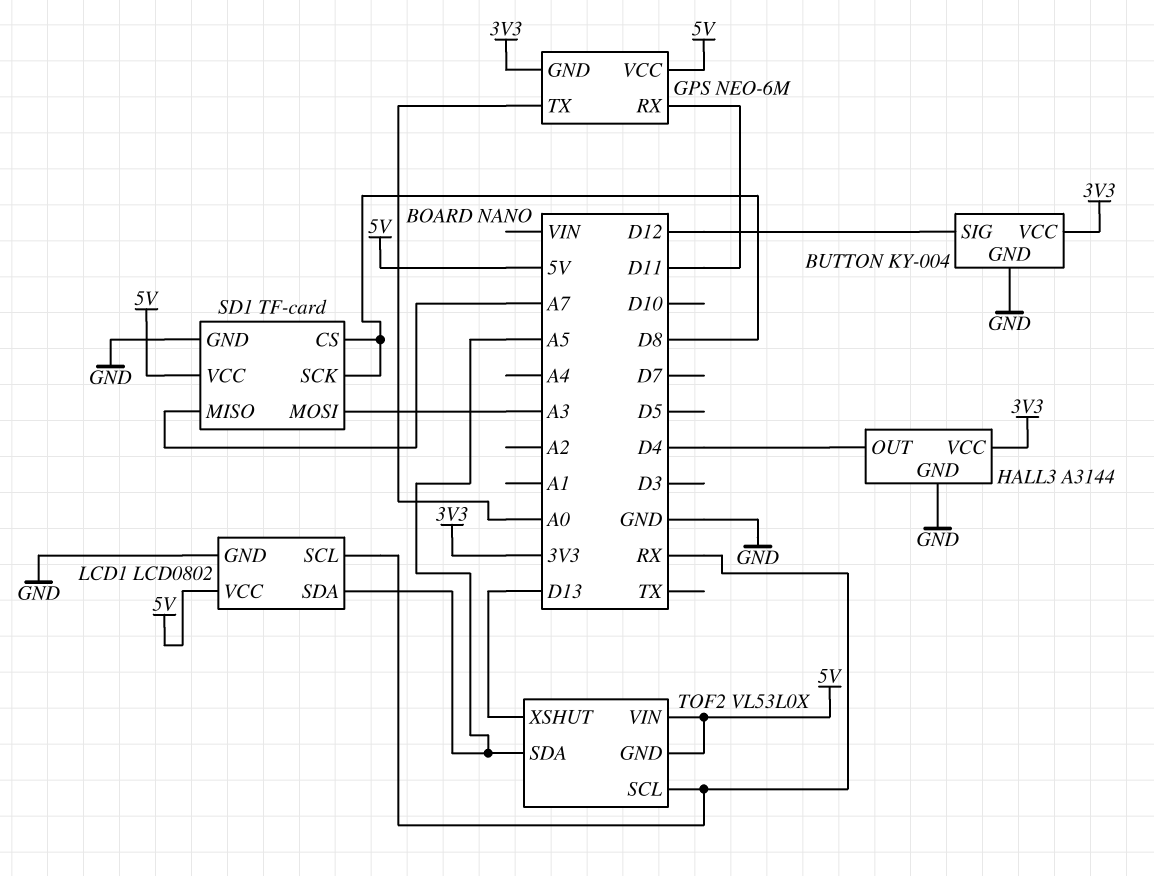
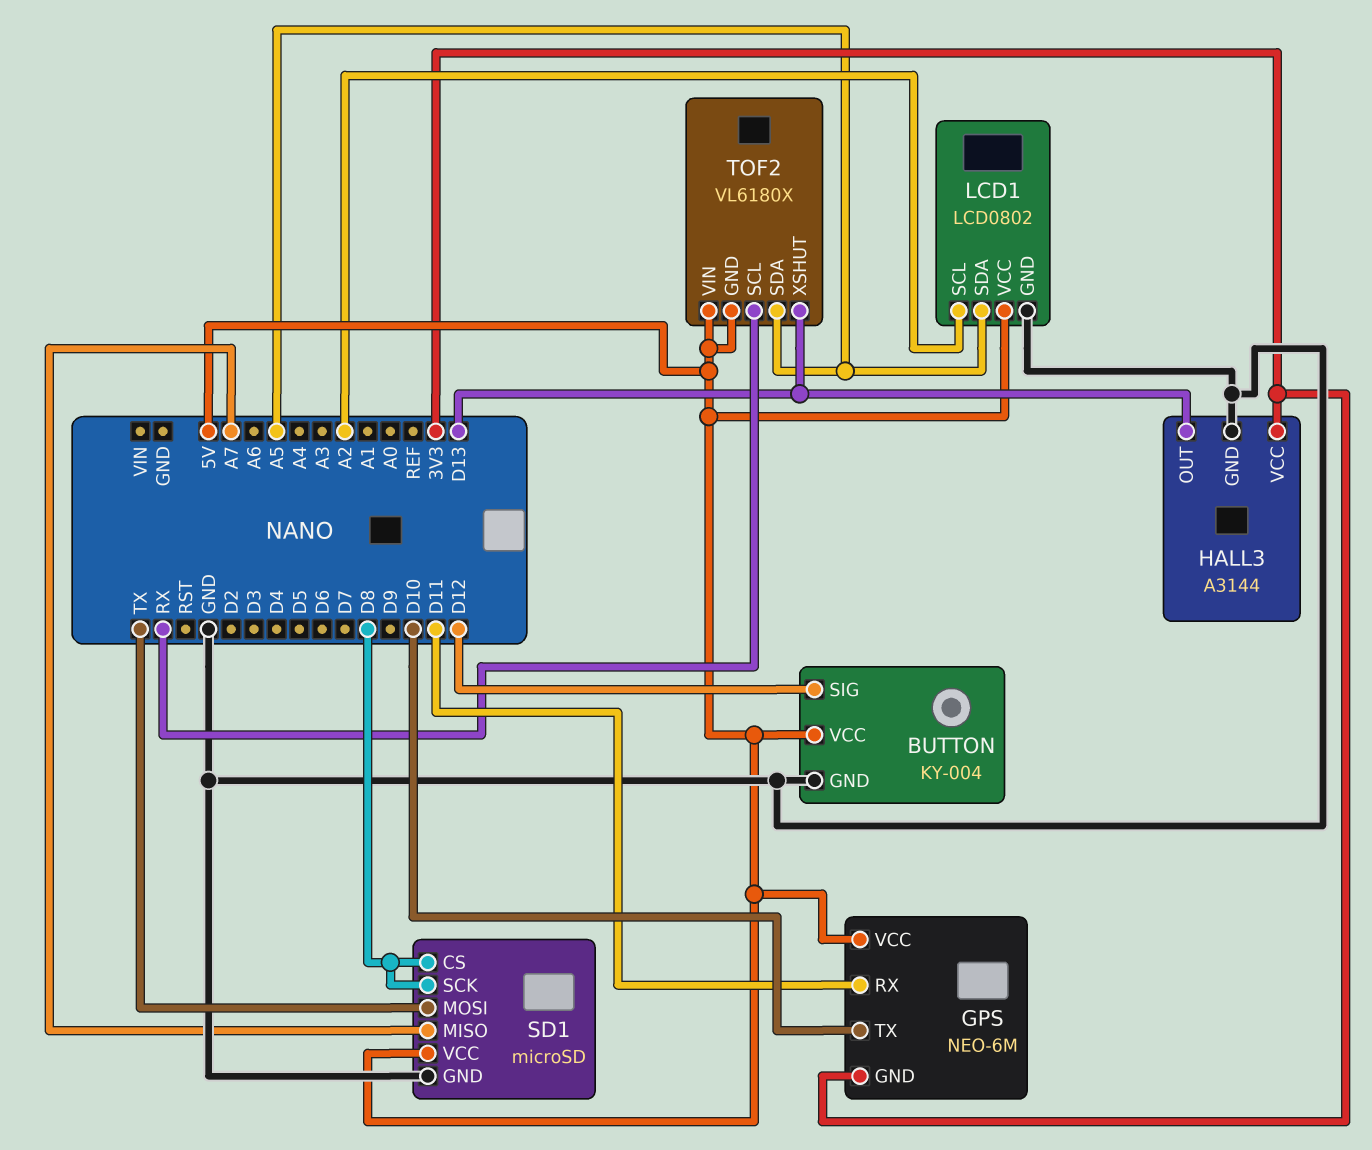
BUTTON pin VCC: 3V3 -> 5V
GPS pin TX: A0 -> D10
HALL3 pin OUT: D4 -> D13
LCD1 pin SCL: RX -> A2
SD1: TF-card -> microSD
SD1 pin MOSI: A3 -> TX
TOF2: VL53L0X -> VL6180X

